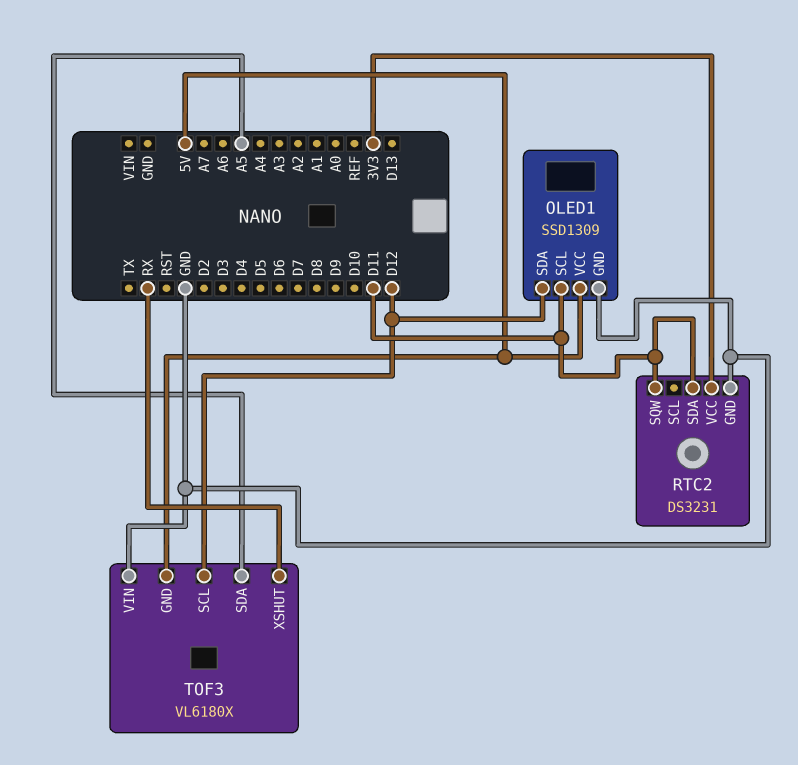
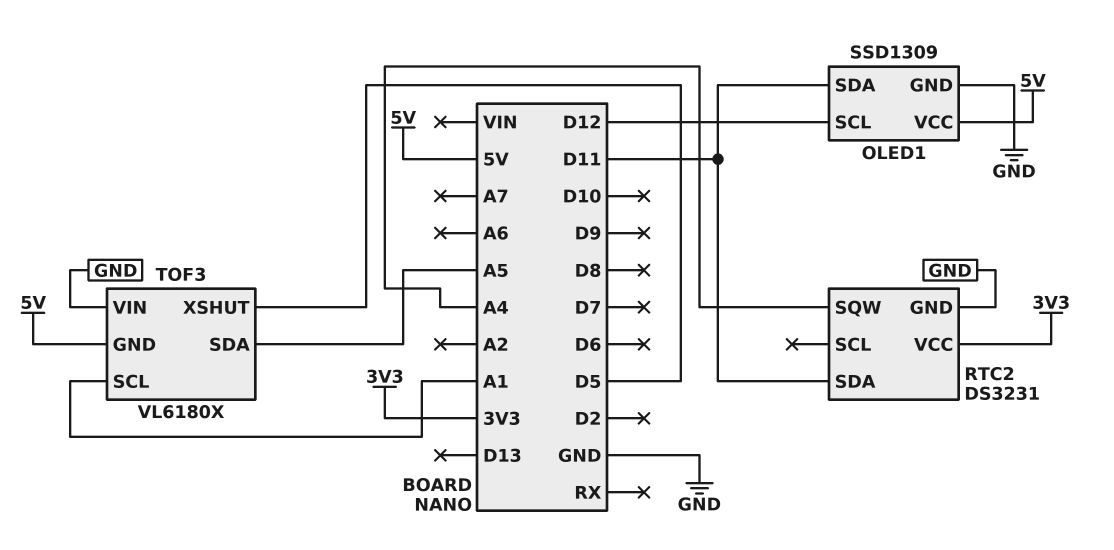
OLED1 pin SCL: D11 -> D12
OLED1 pin SDA: D12 -> D11
RTC2 pin SQW: D11 -> A4
TOF3 pin SCL: D12 -> A1
TOF3 pin XSHUT: RX -> D5

